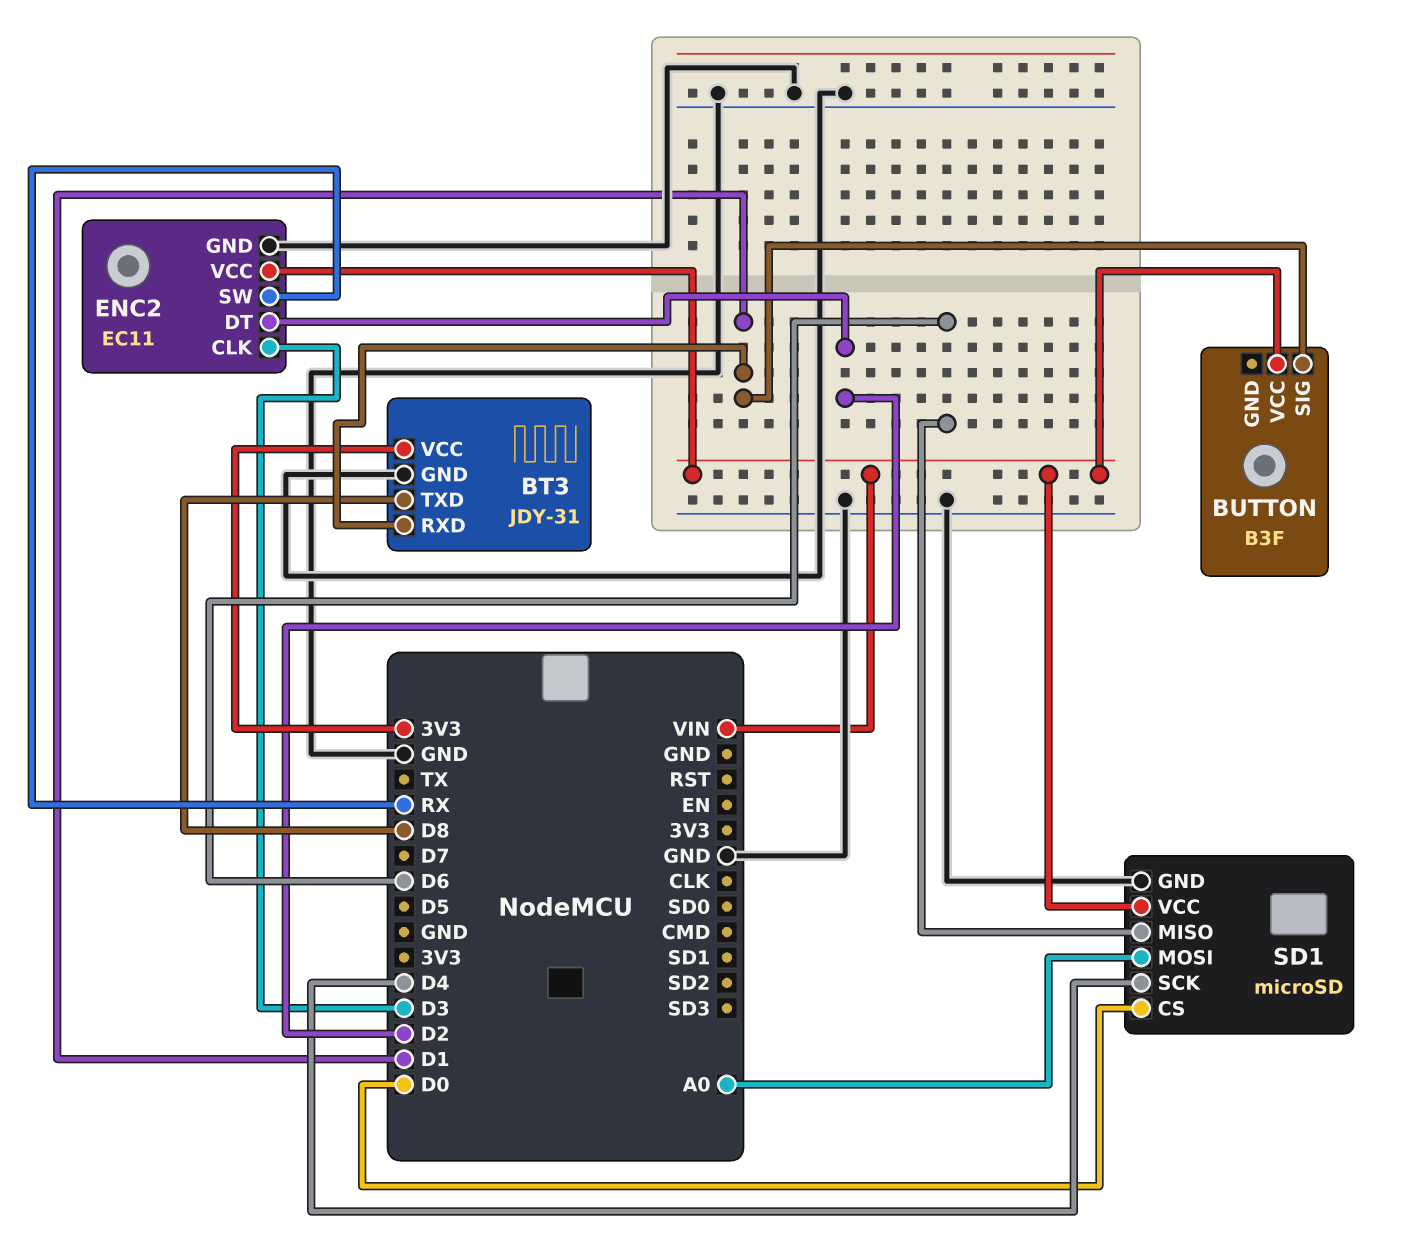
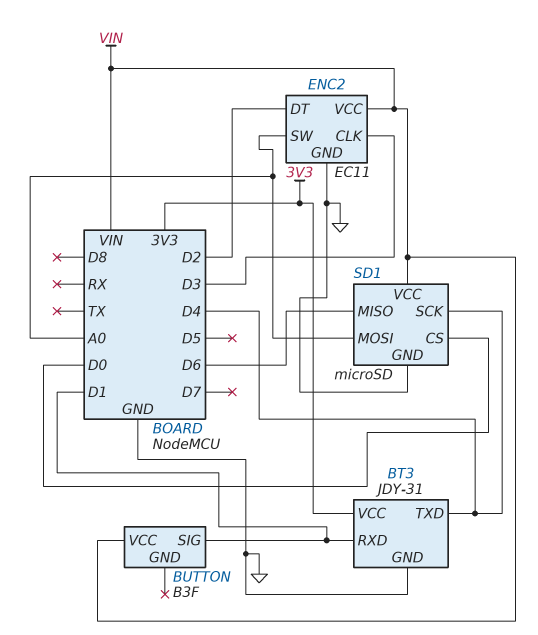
BT3 pin TXD: D8 -> D4
ENC2 pin SW: RX -> A0

